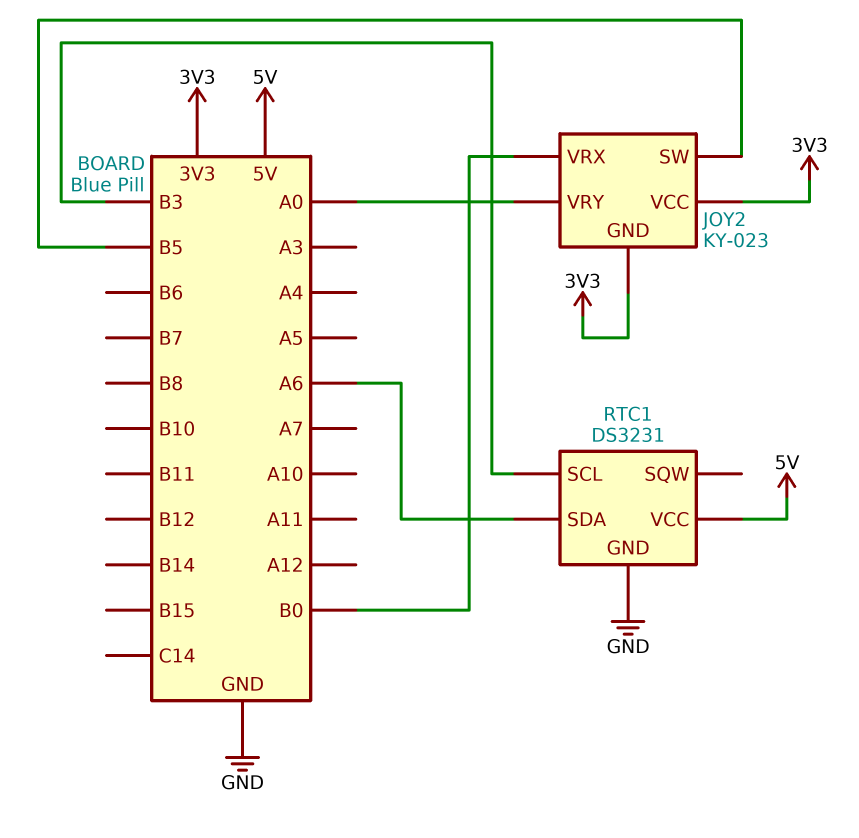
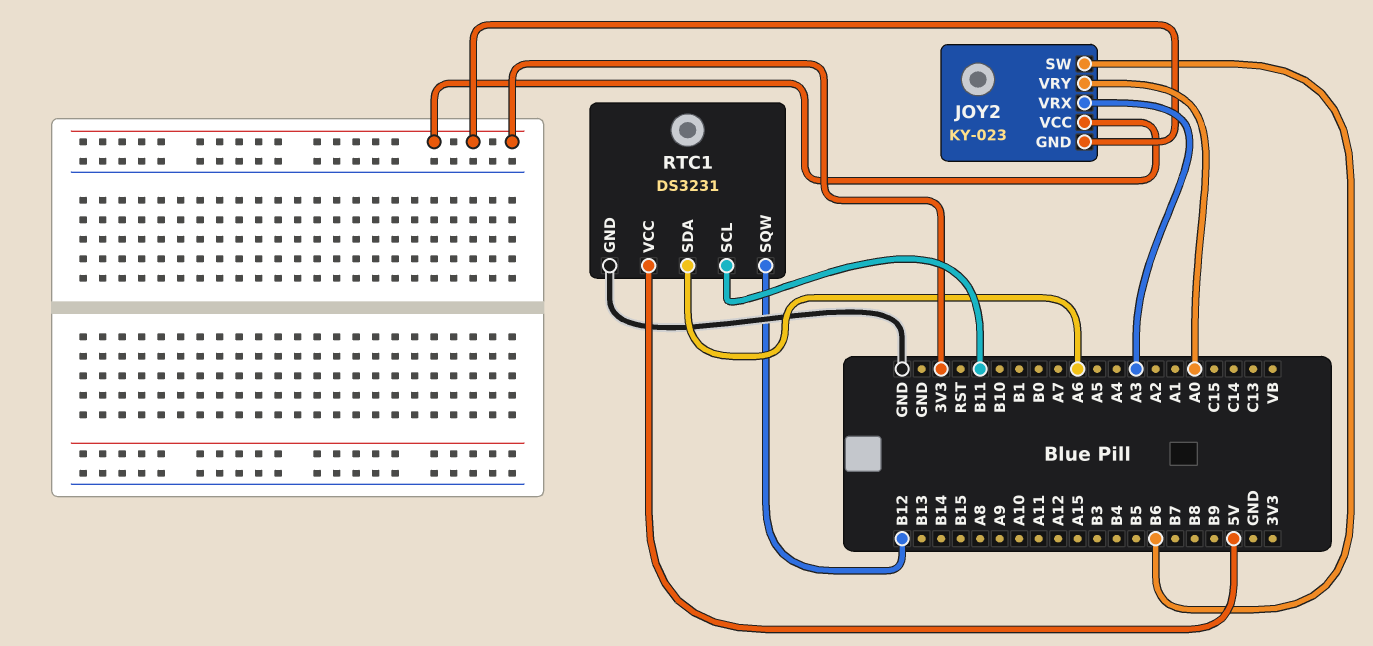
JOY2 pin SW: B5 -> B6
JOY2 pin VRX: B0 -> A3
RTC1 pin SCL: B3 -> B11
RTC1 pin SQW: none -> B12

